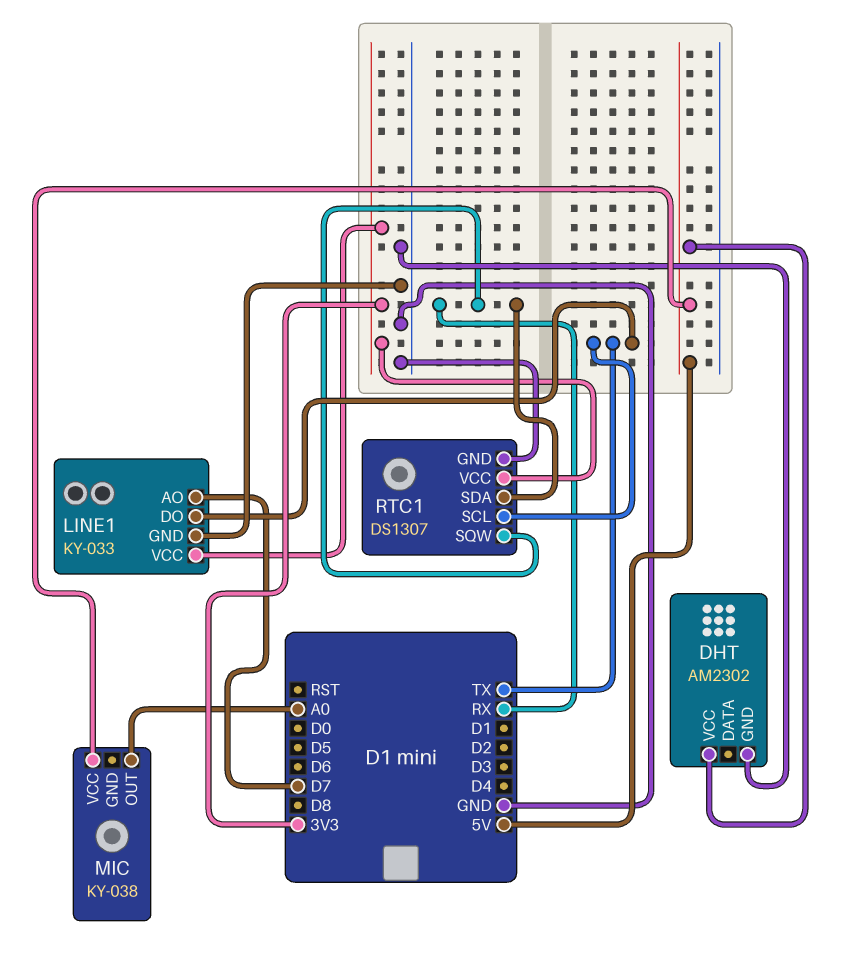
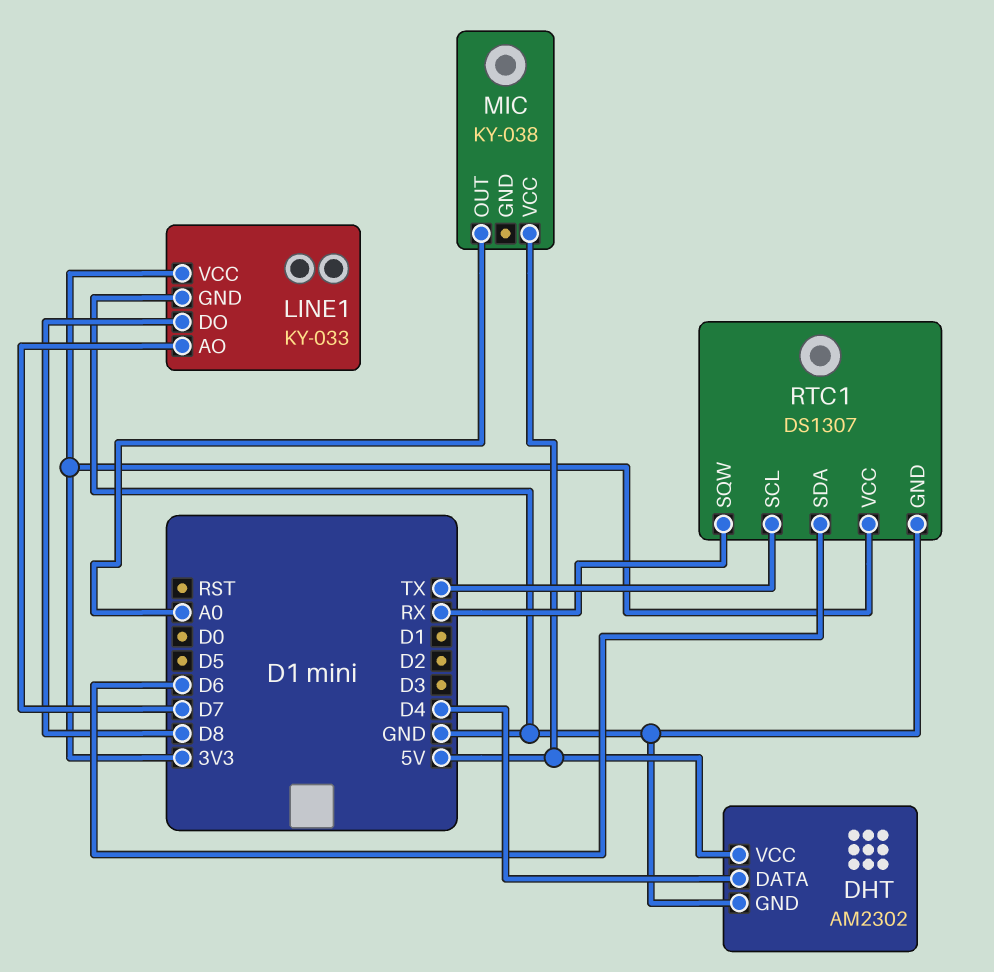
DHT pin DATA: none -> D4
LINE1 pin DO: TX -> D8
RTC1 pin SDA: RX -> D6

